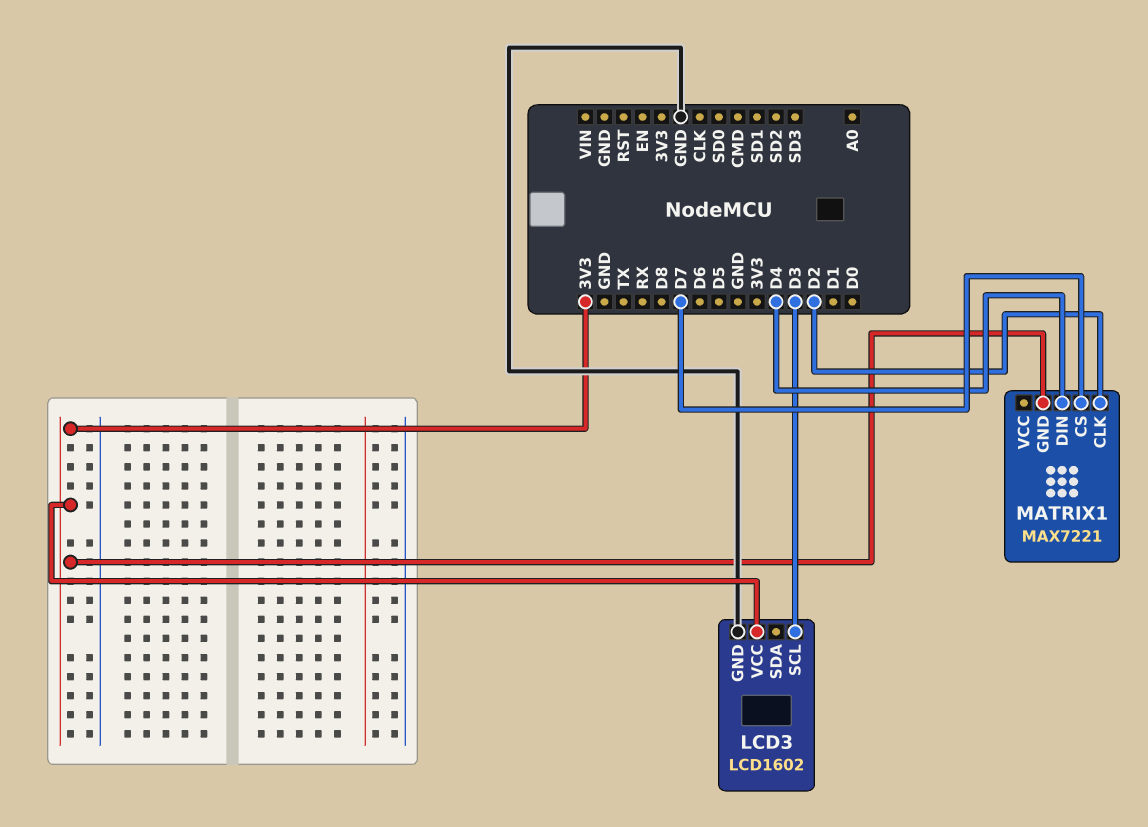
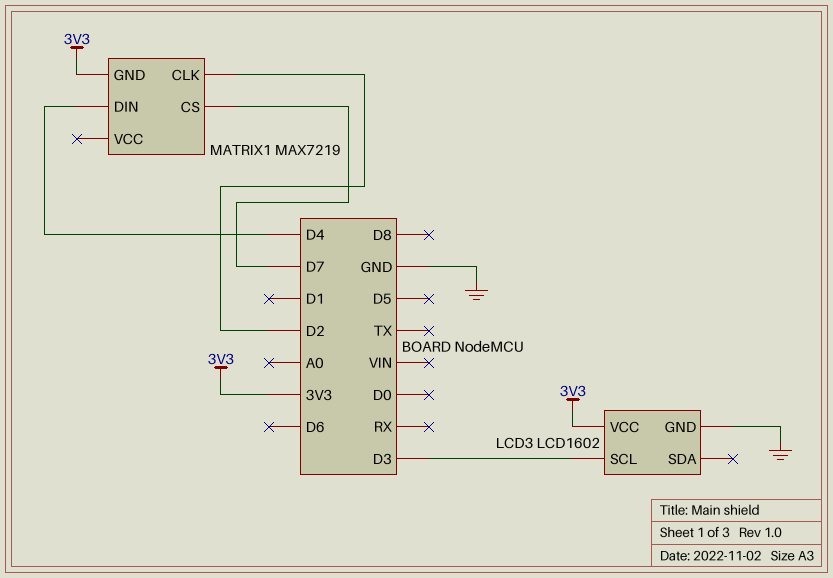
MATRIX1: MAX7221 -> MAX7219

